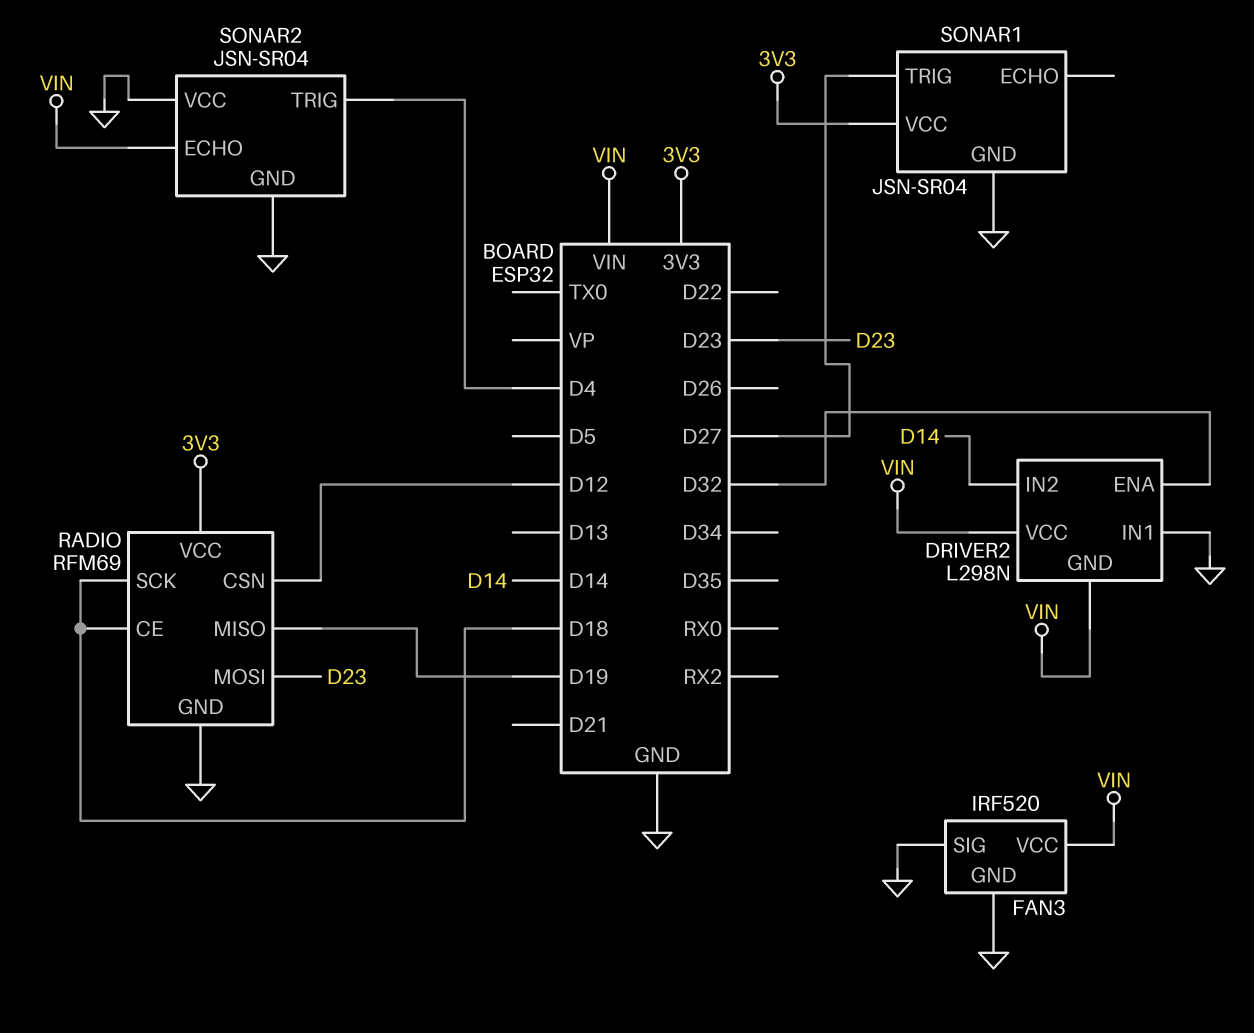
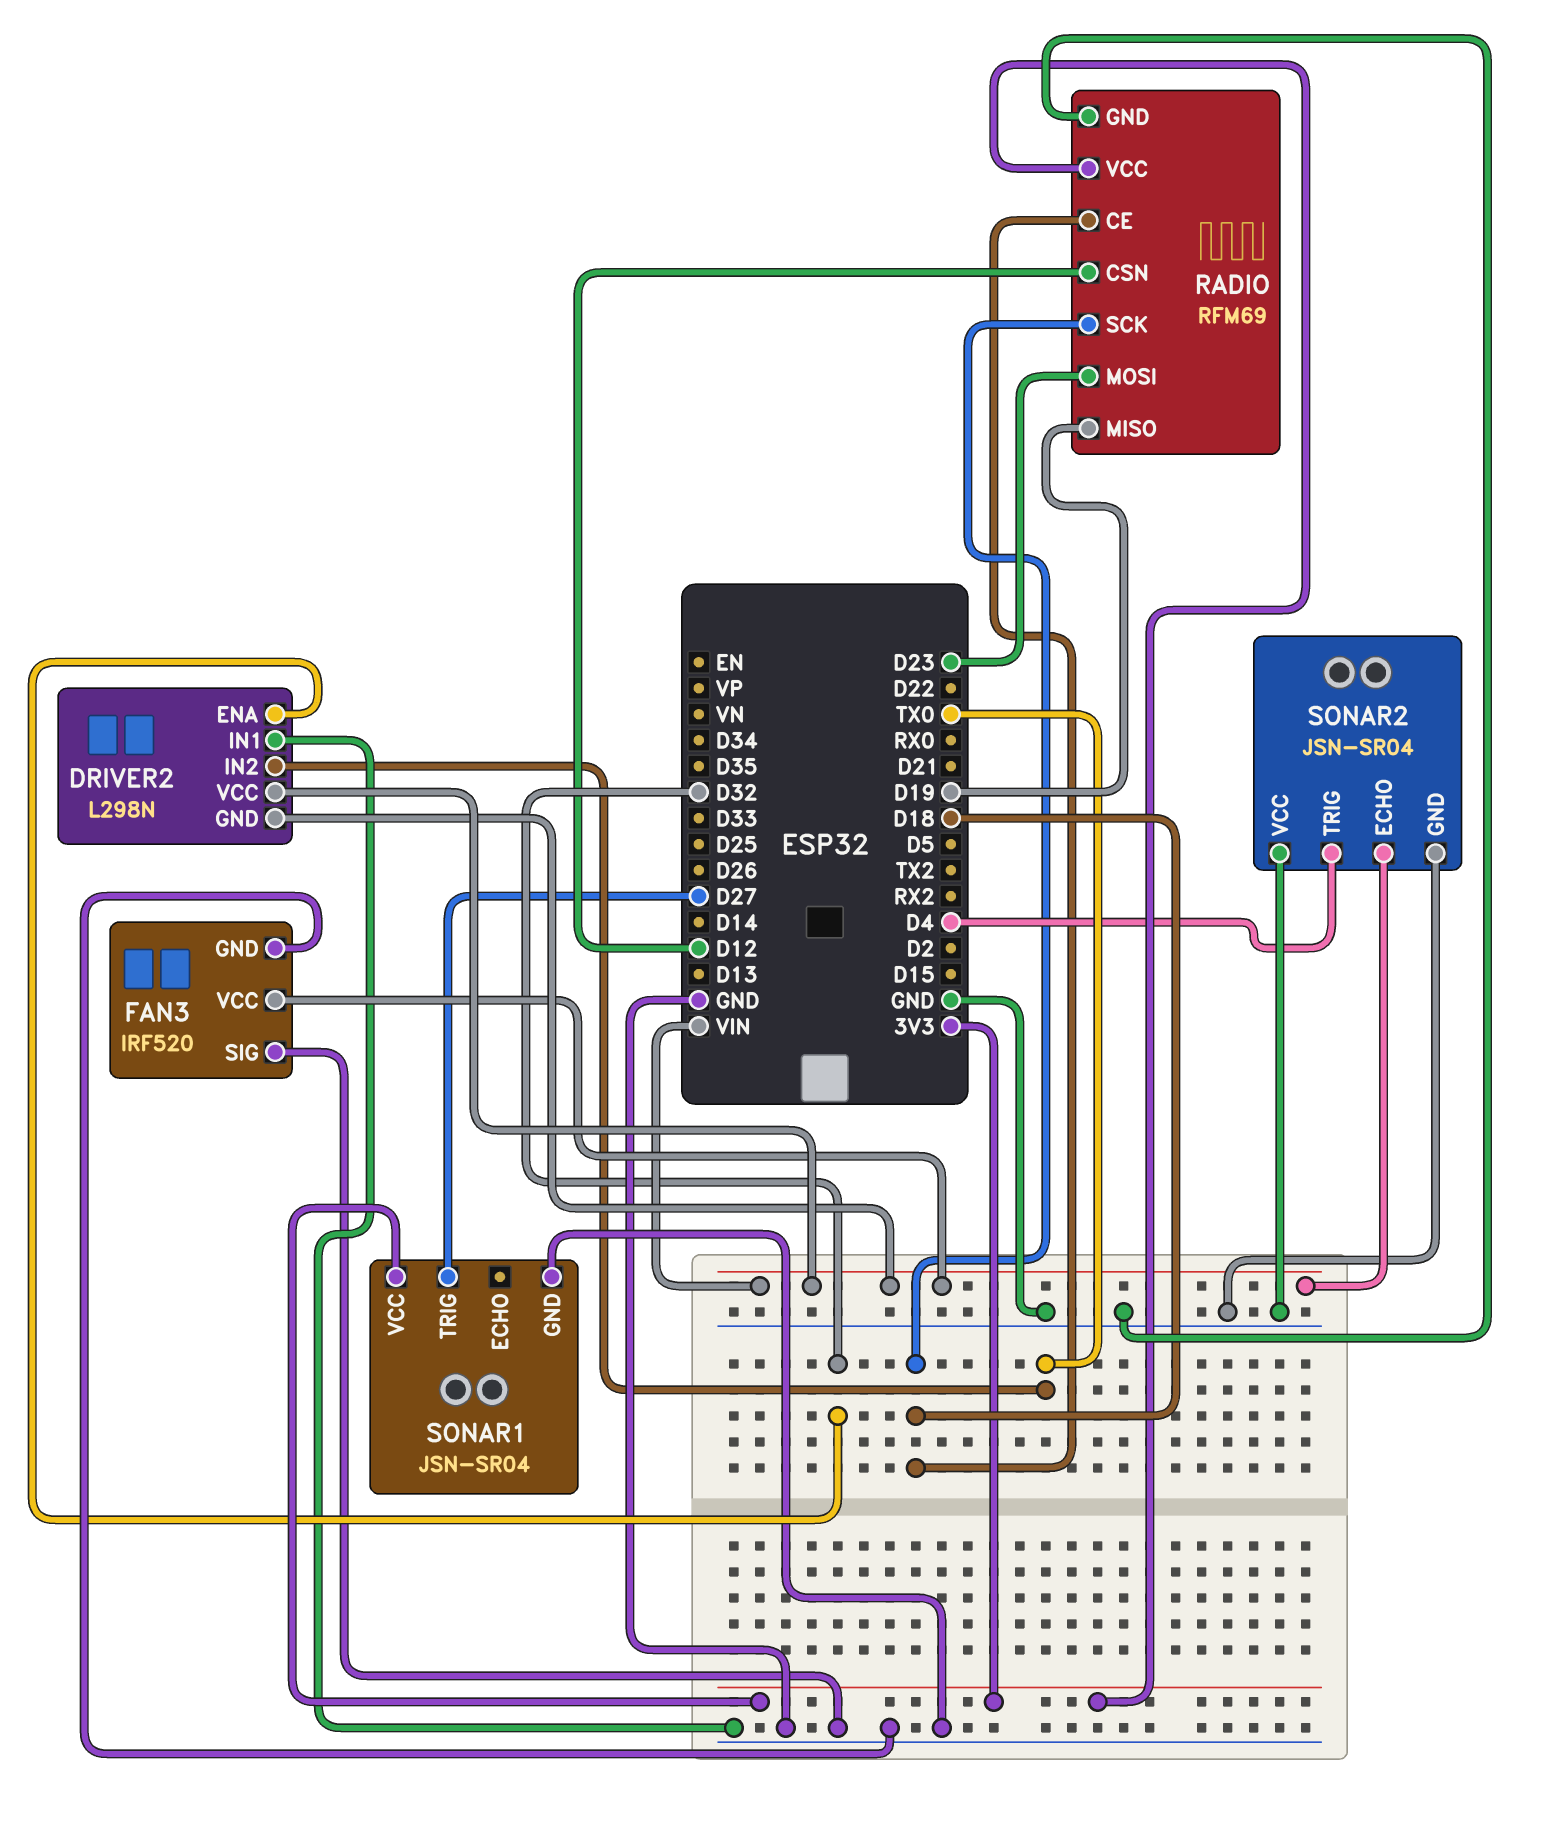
DRIVER2 pin IN2: D14 -> TX0

